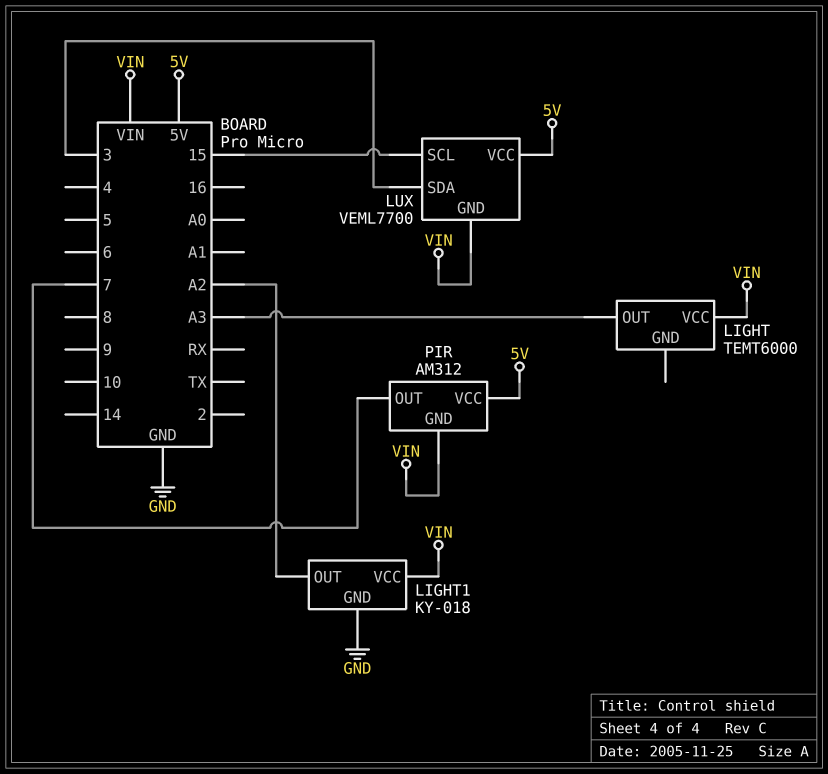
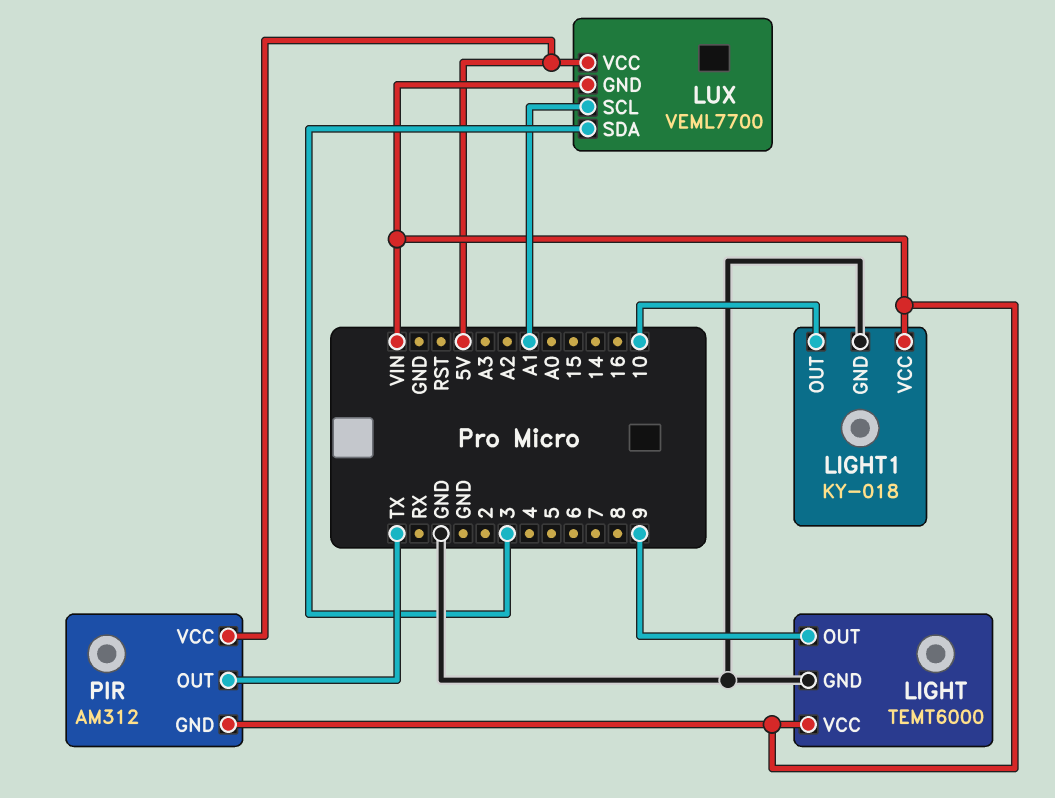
LIGHT pin GND: none -> GND
LIGHT pin OUT: A3 -> 9
LIGHT1 pin OUT: A2 -> 10
LUX pin SCL: 15 -> A1
PIR pin OUT: 7 -> TX

